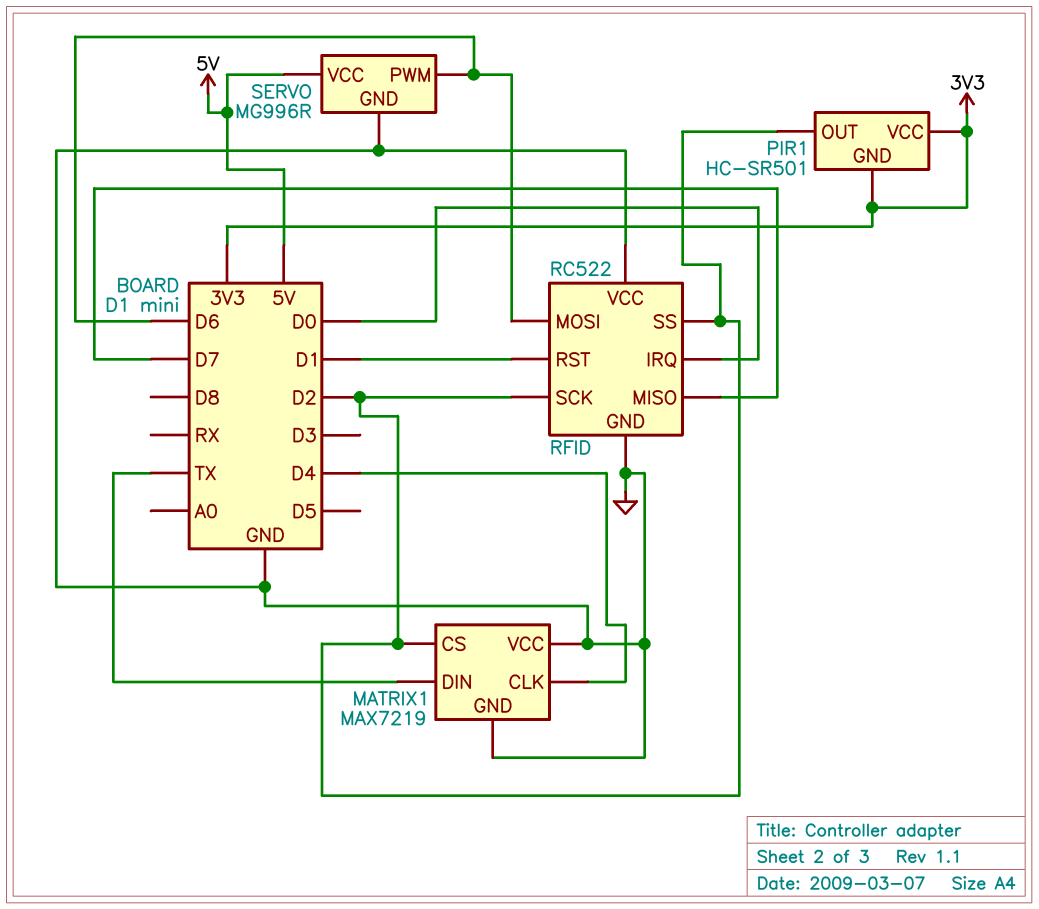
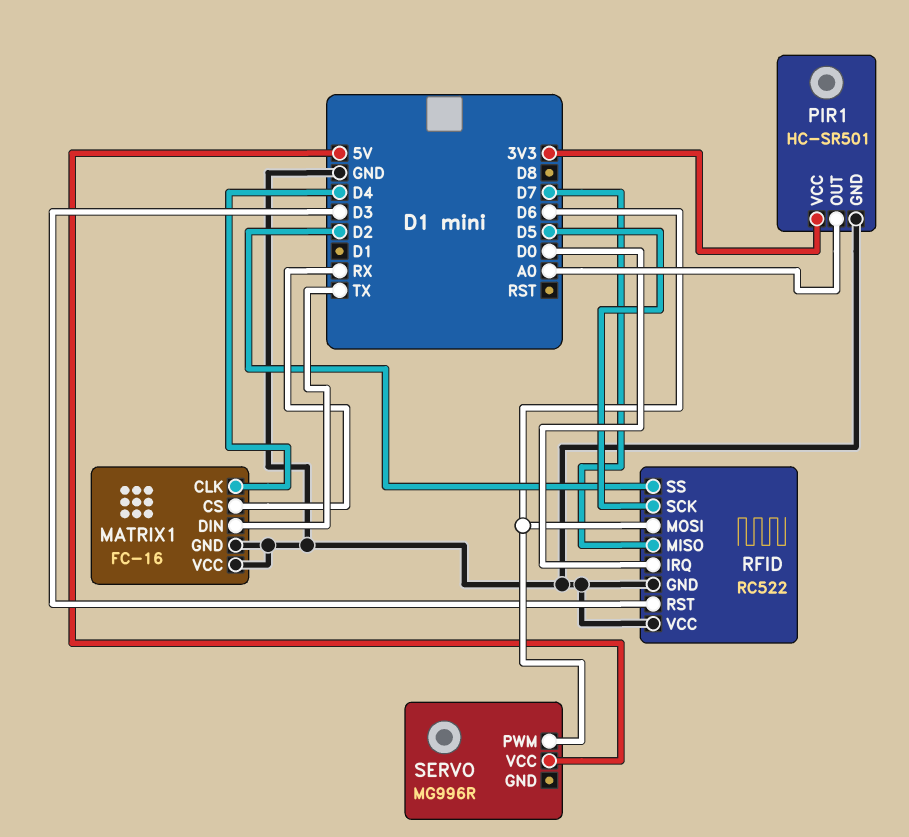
MATRIX1: MAX7219 -> FC-16
MATRIX1 pin CS: D2 -> RX
PIR1 pin GND: 3V3 -> GND
PIR1 pin OUT: D2 -> A0
RFID pin RST: D1 -> D3
RFID pin SCK: D2 -> D5
SERVO pin GND: GND -> none

